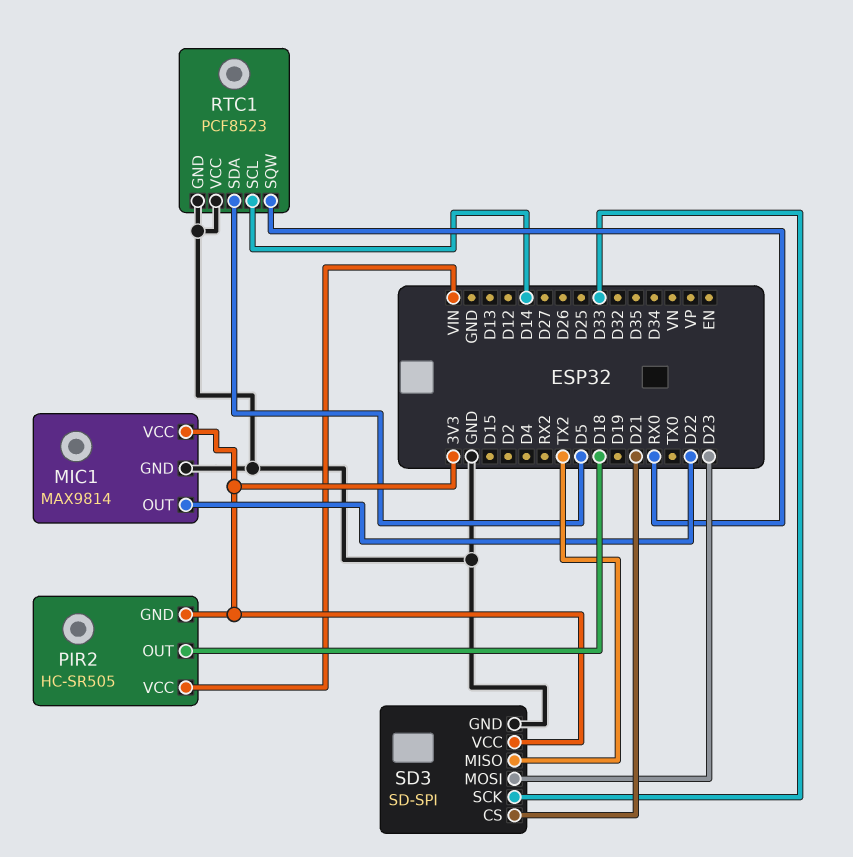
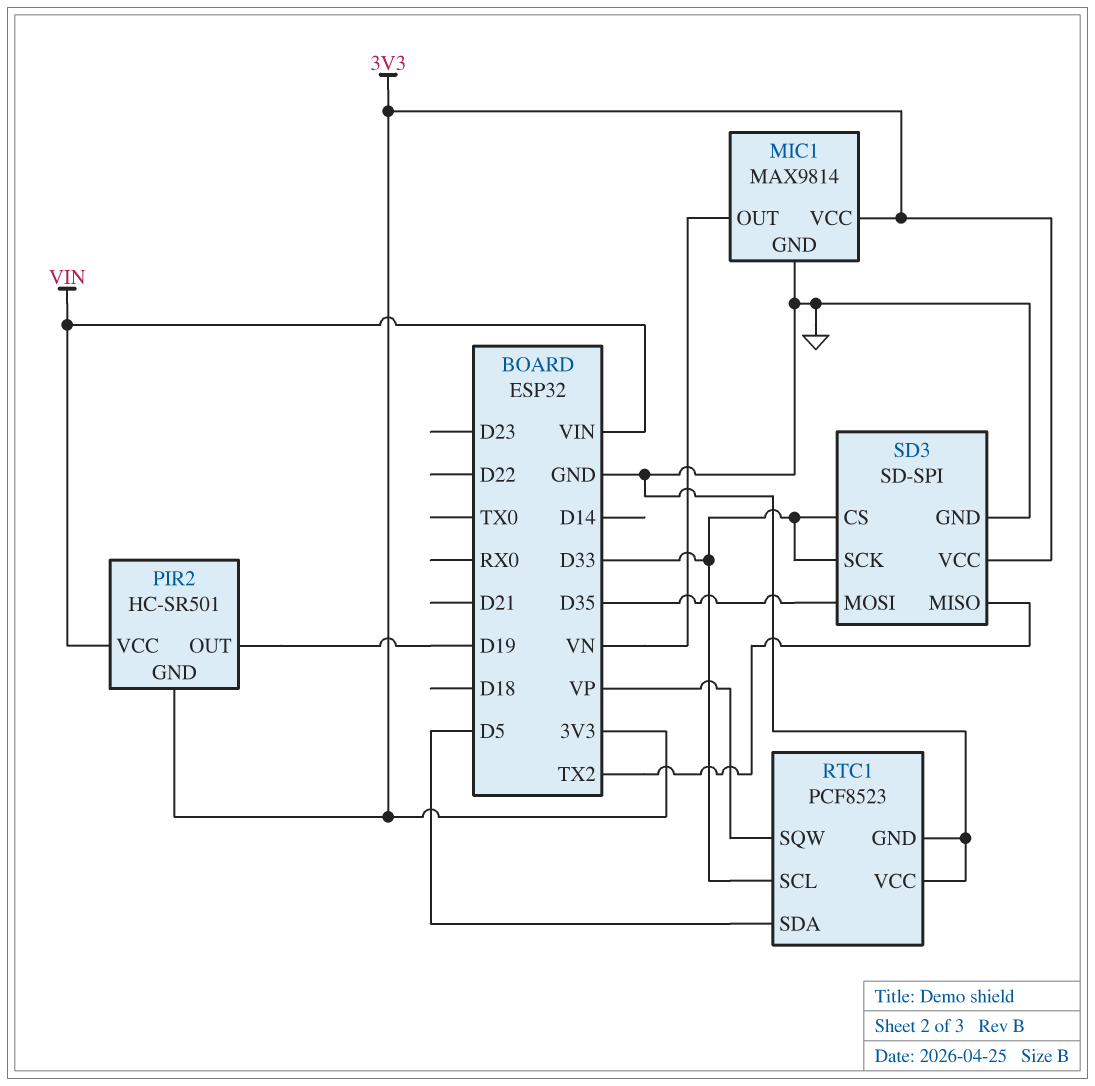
MIC1 pin OUT: D22 -> VN
PIR2: HC-SR505 -> HC-SR501
PIR2 pin OUT: D18 -> D19
RTC1 pin SCL: D14 -> D33
RTC1 pin SQW: RX0 -> VP
SD3 pin CS: D21 -> D33
SD3 pin MOSI: D23 -> D35

